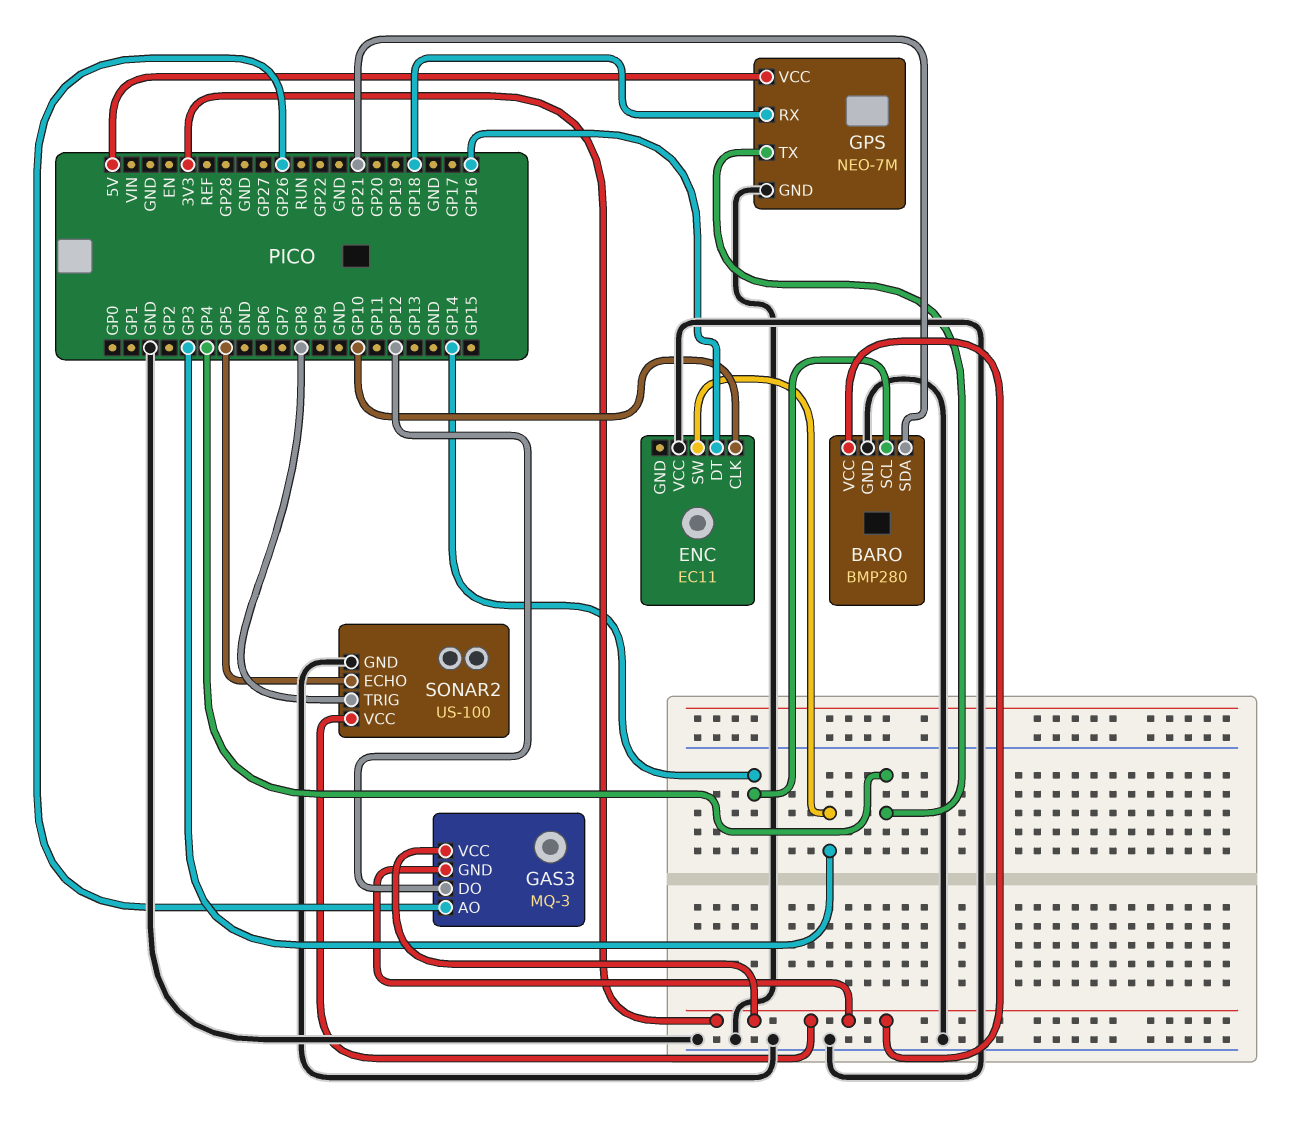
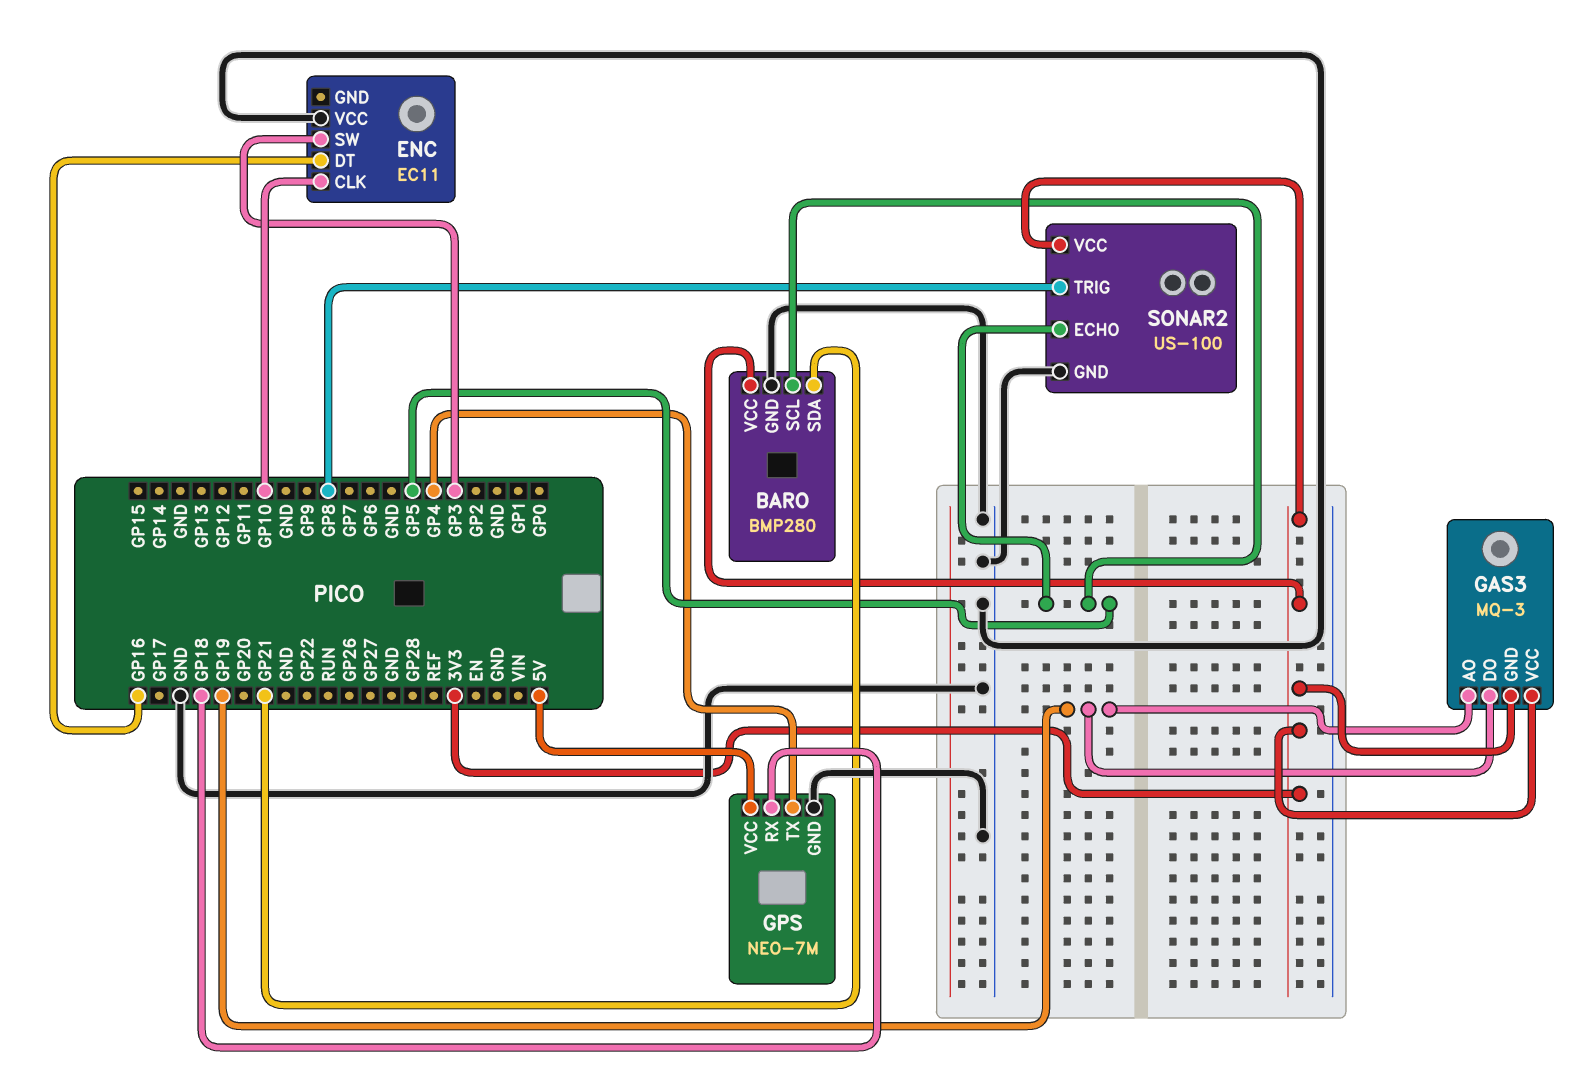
BARO pin SCL: GP14 -> GP5
GAS3 pin AO: GP26 -> GP19
GAS3 pin DO: GP12 -> GP19

